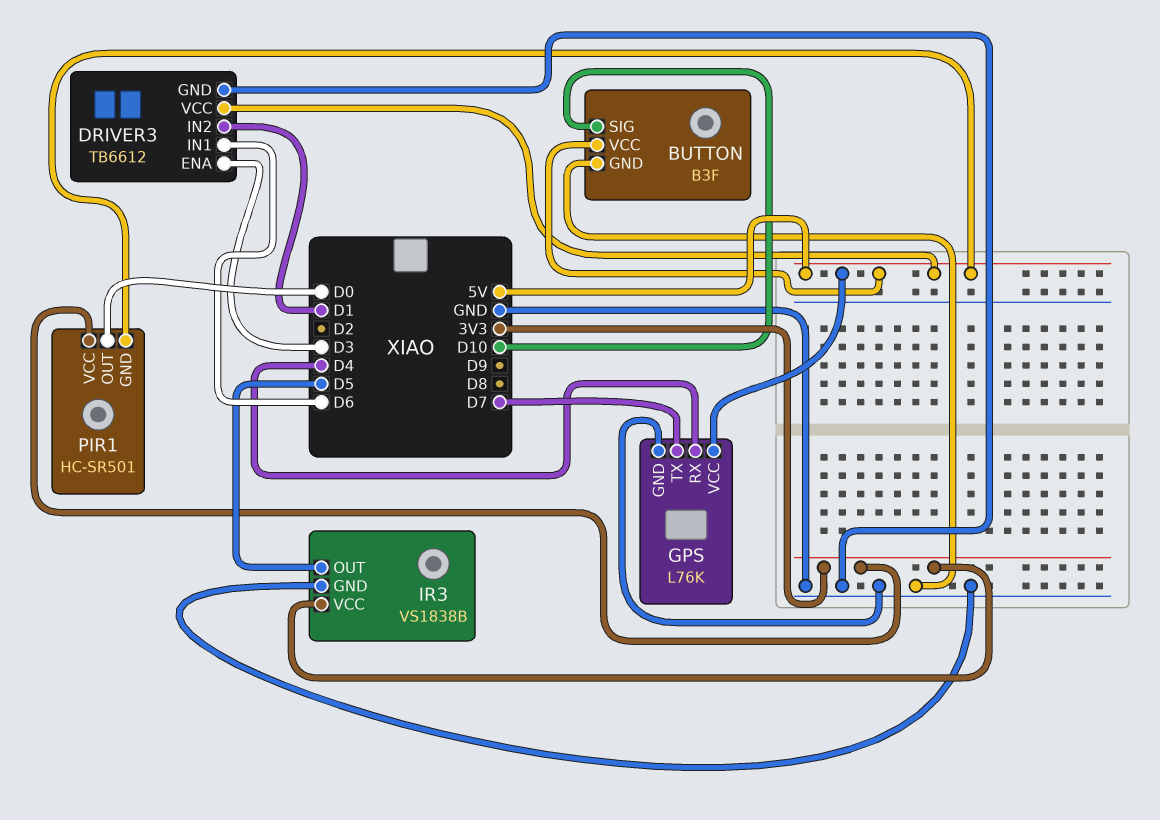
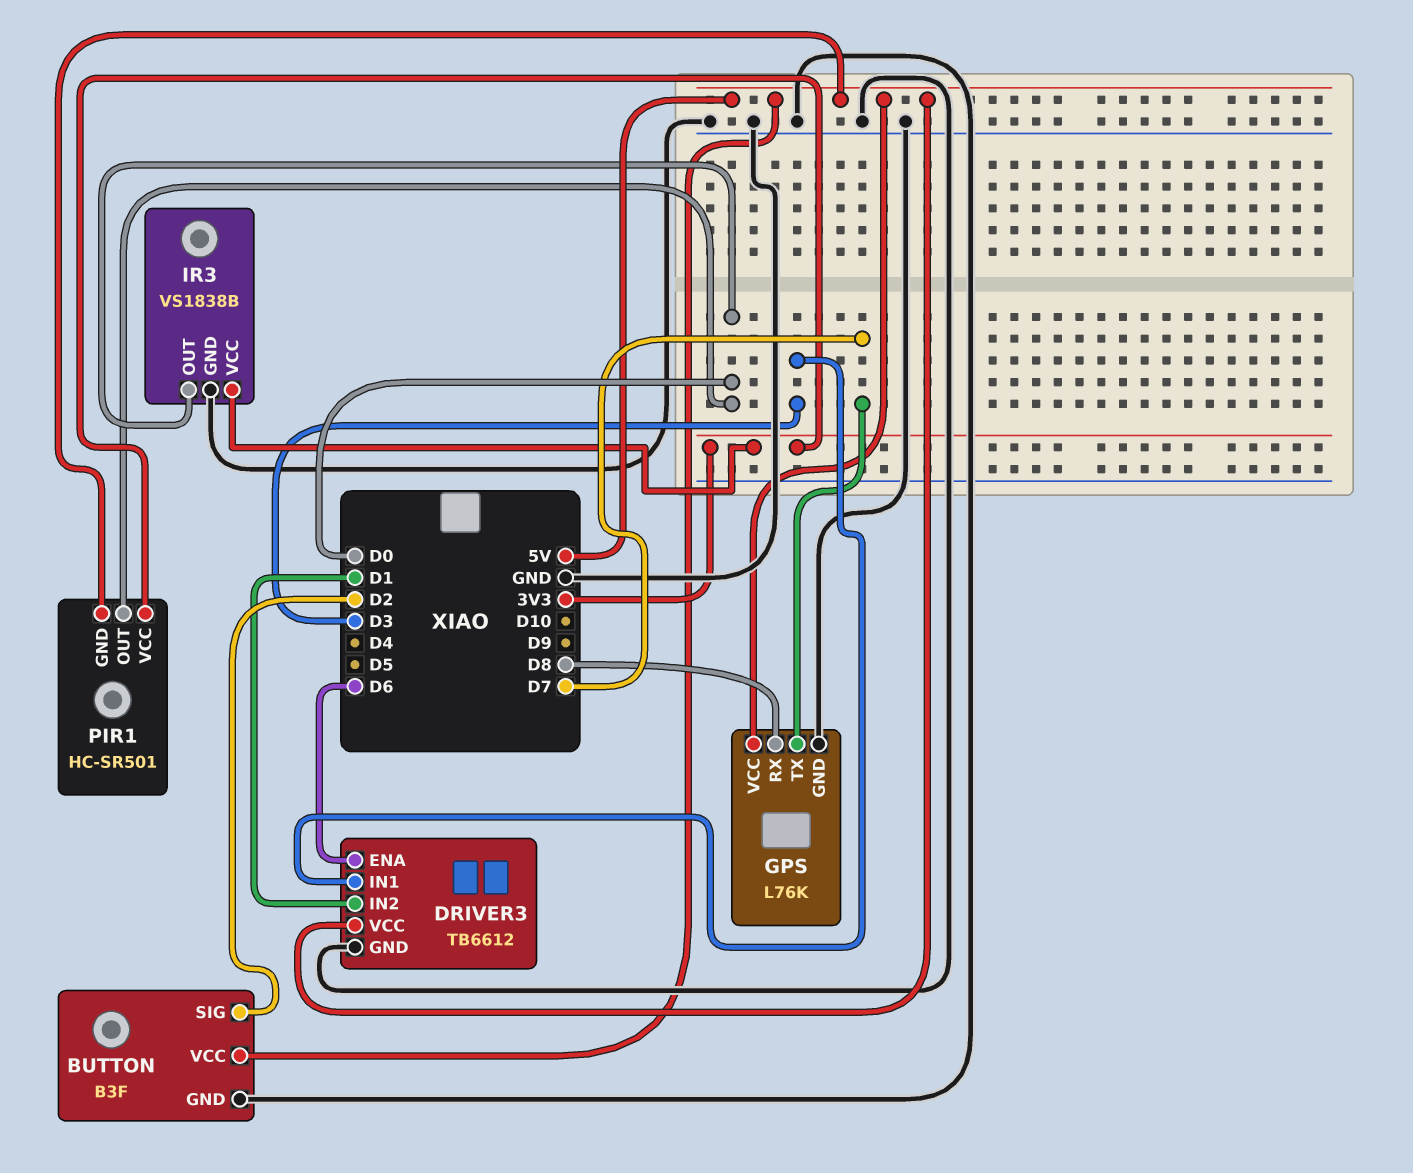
BUTTON pin SIG: D10 -> D2
DRIVER3 pin ENA: D3 -> D6
DRIVER3 pin IN1: D6 -> D3
GPS pin RX: D4 -> D8
IR3 pin OUT: D5 -> D0

